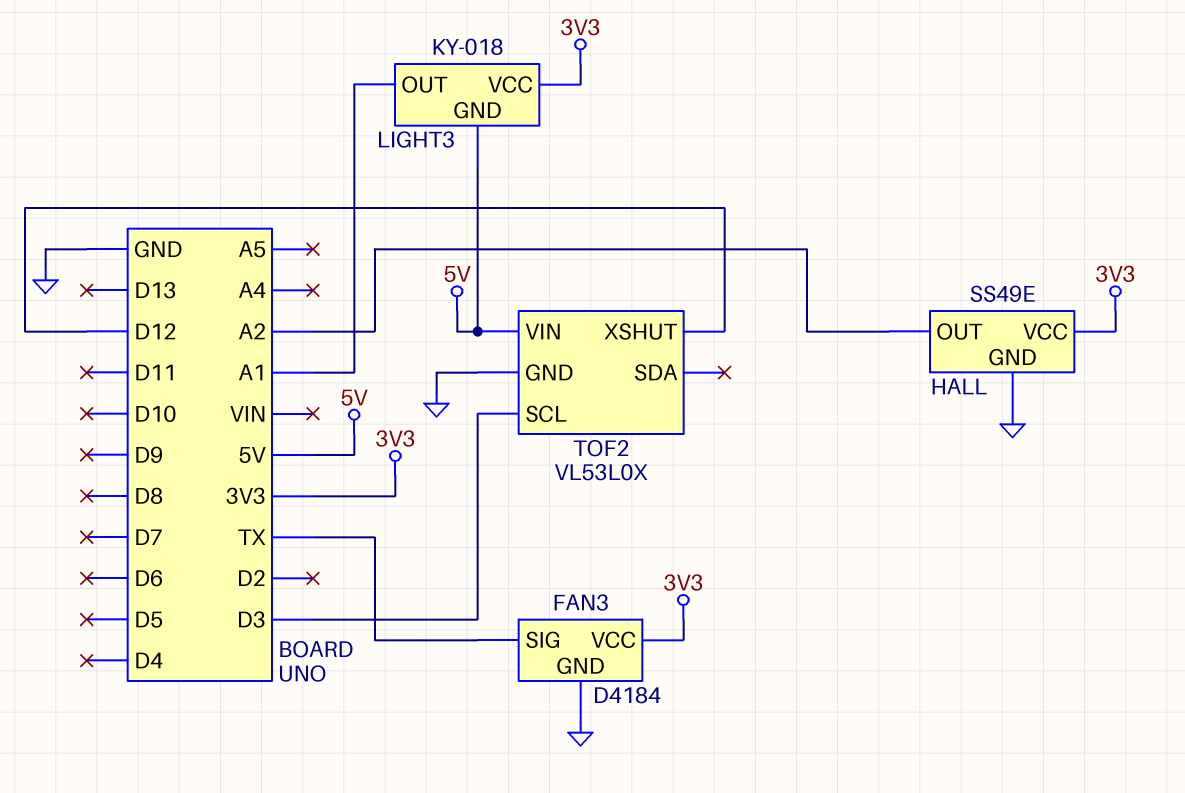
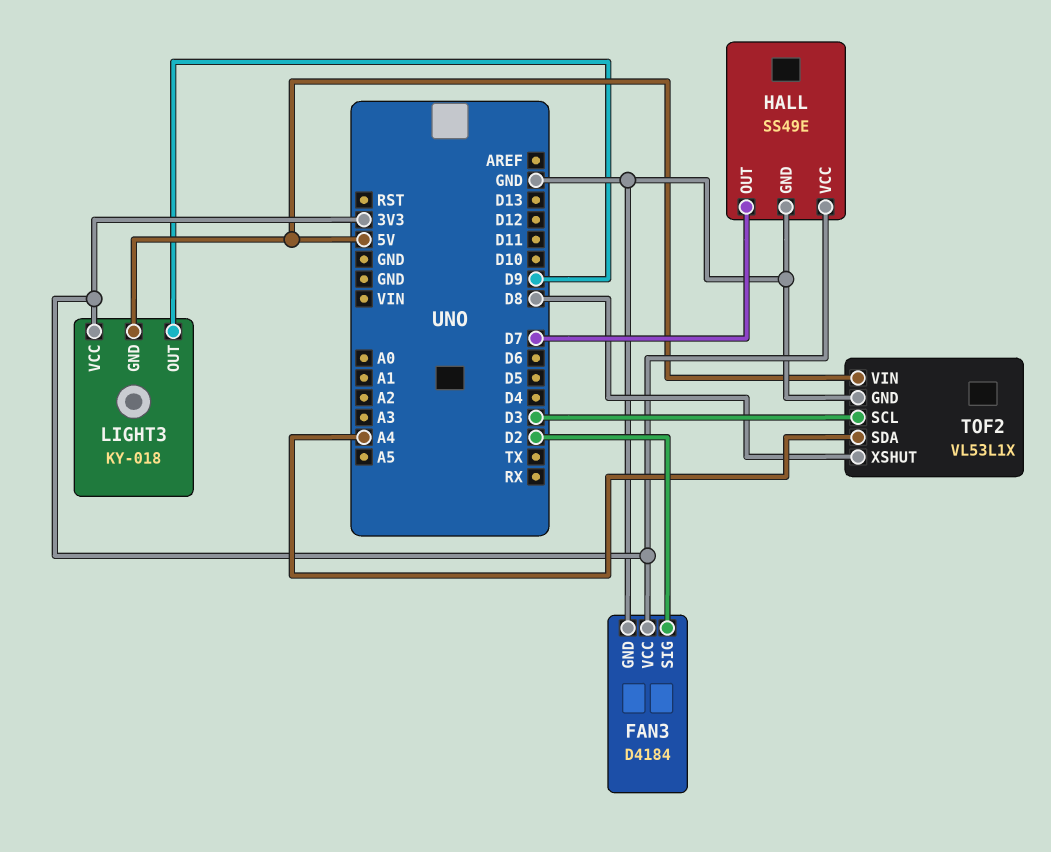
FAN3 pin SIG: TX -> D2
HALL pin OUT: A2 -> D7
LIGHT3 pin OUT: A1 -> D9
TOF2: VL53L0X -> VL53L1X
TOF2 pin SDA: none -> A4
TOF2 pin XSHUT: D12 -> D8

